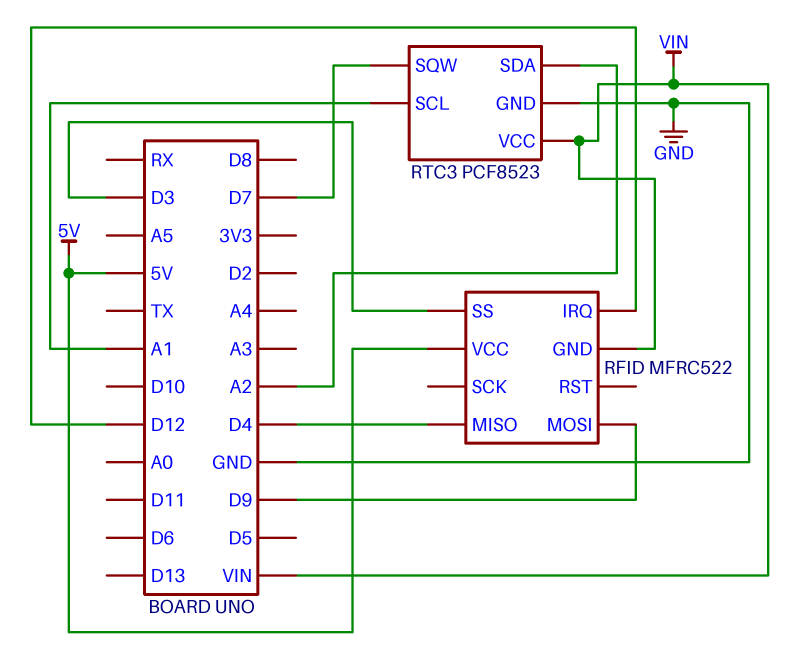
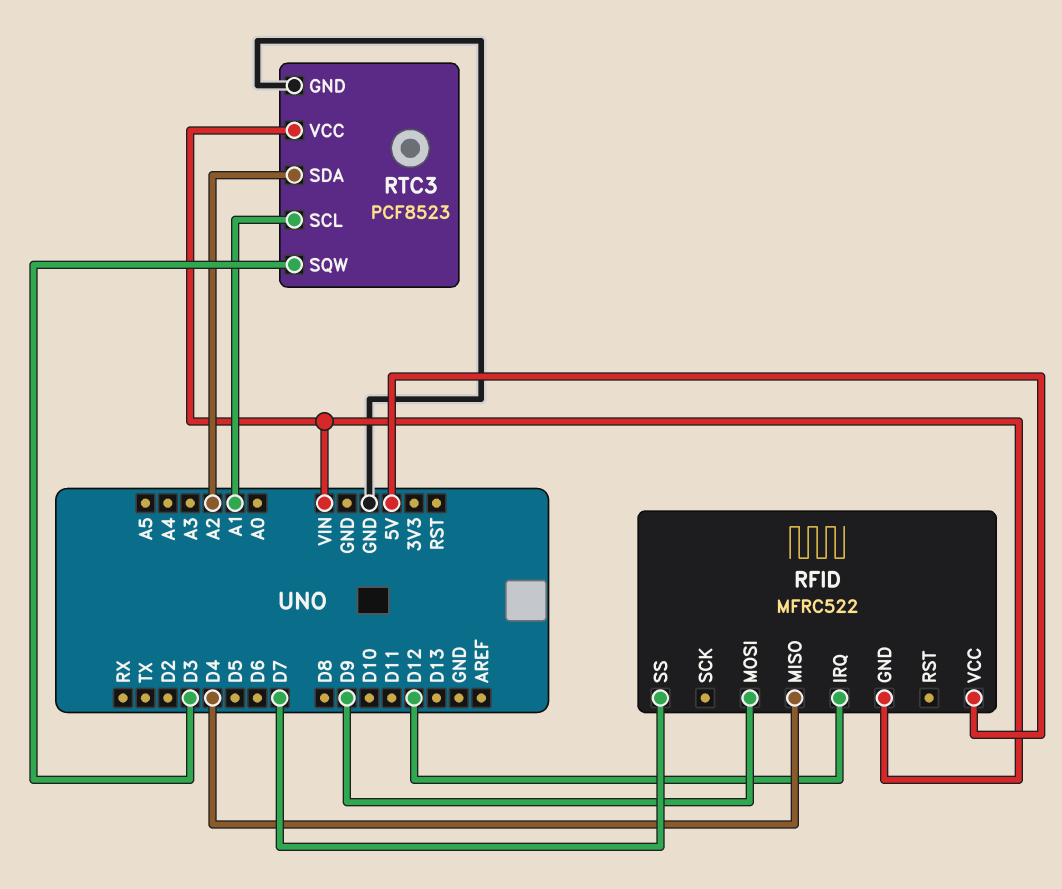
RFID pin SS: D3 -> D7
RTC3 pin SQW: D7 -> D3

